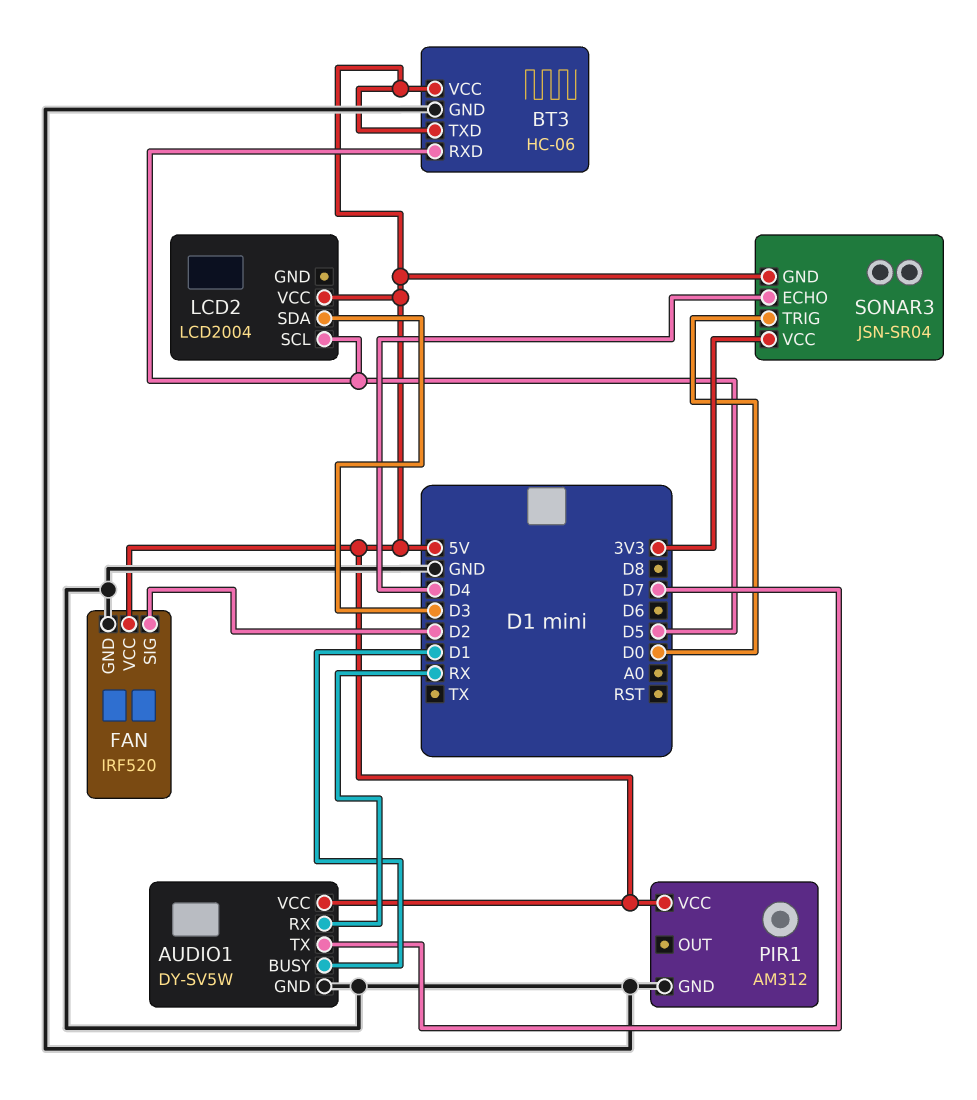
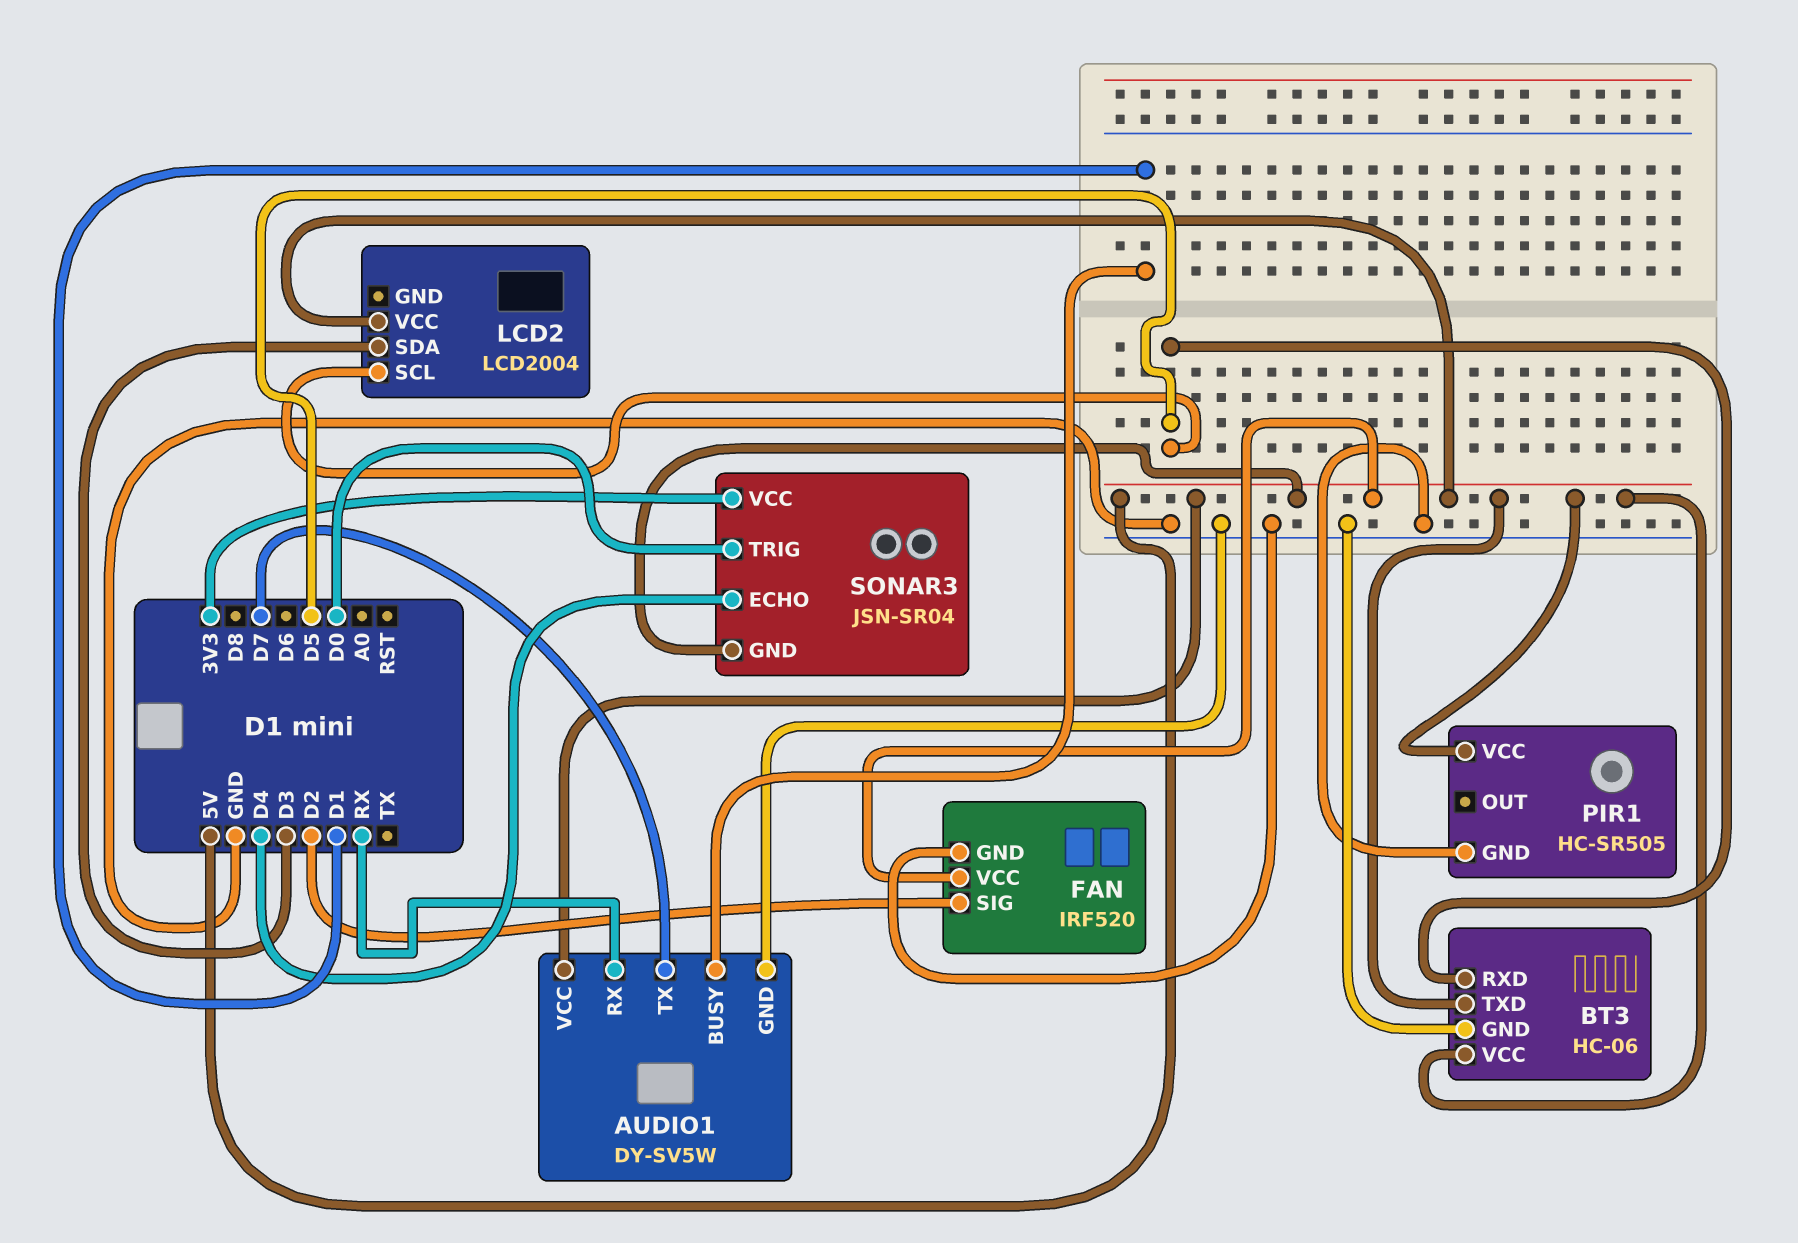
PIR1: AM312 -> HC-SR505

